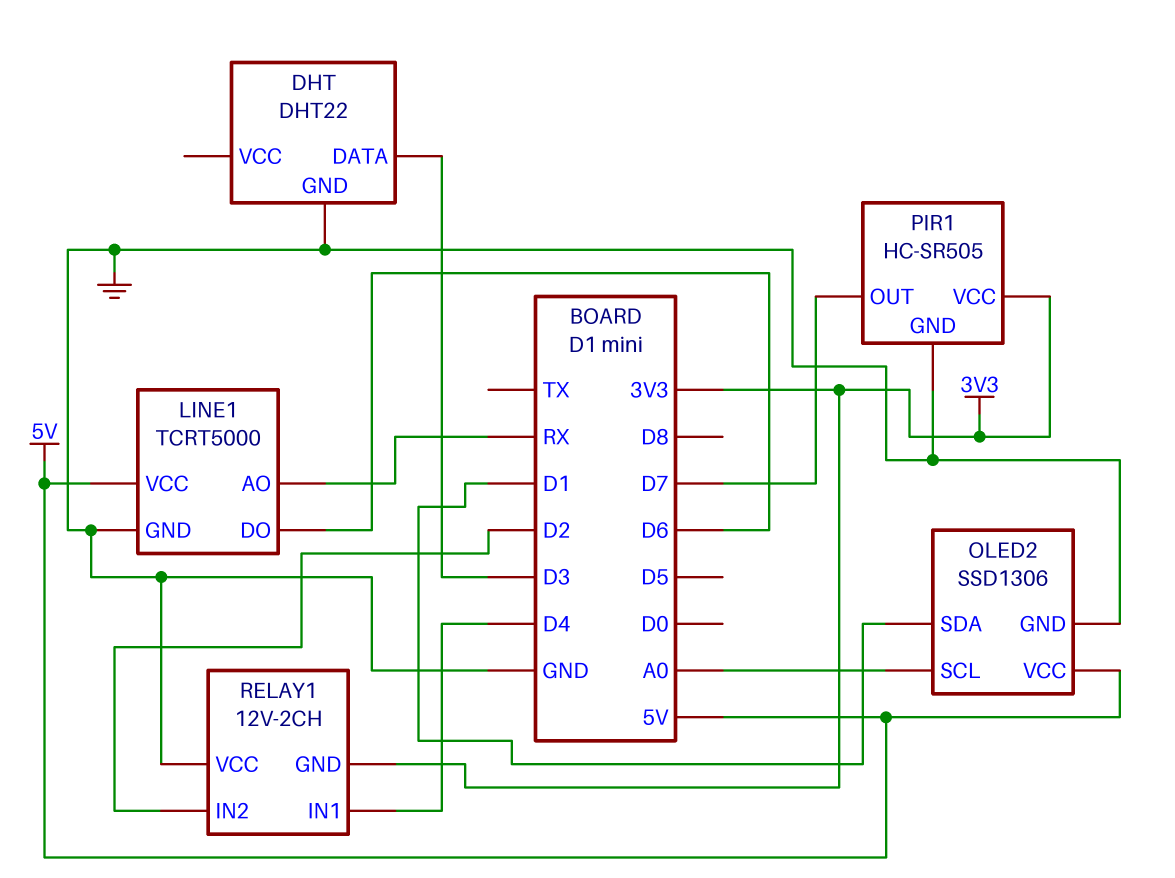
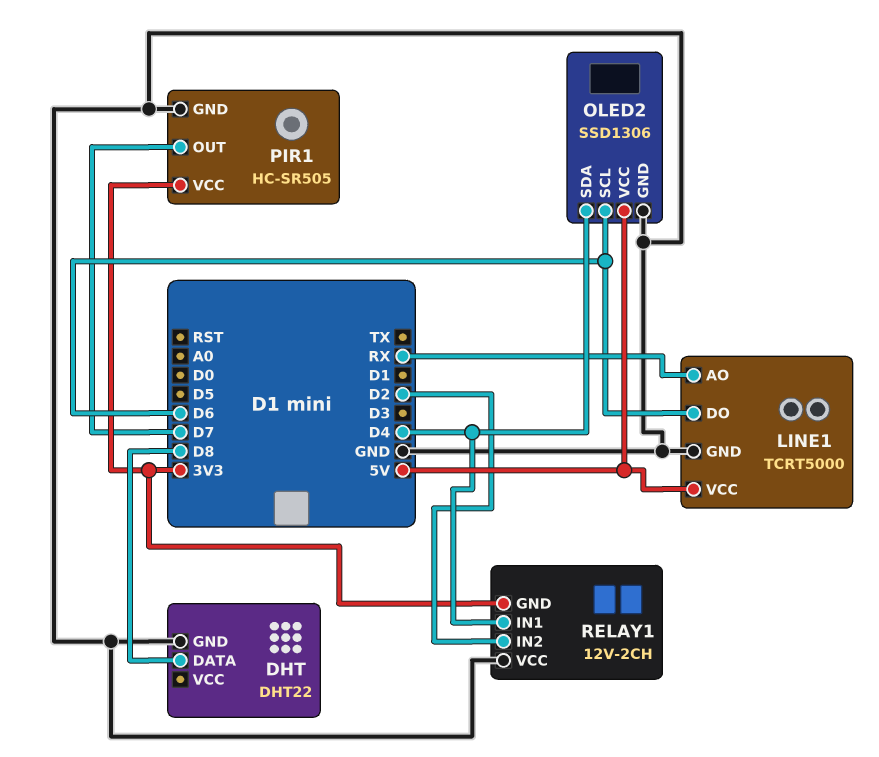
DHT pin DATA: D3 -> D8
OLED2 pin SCL: A0 -> D6
OLED2 pin SDA: D1 -> D4

